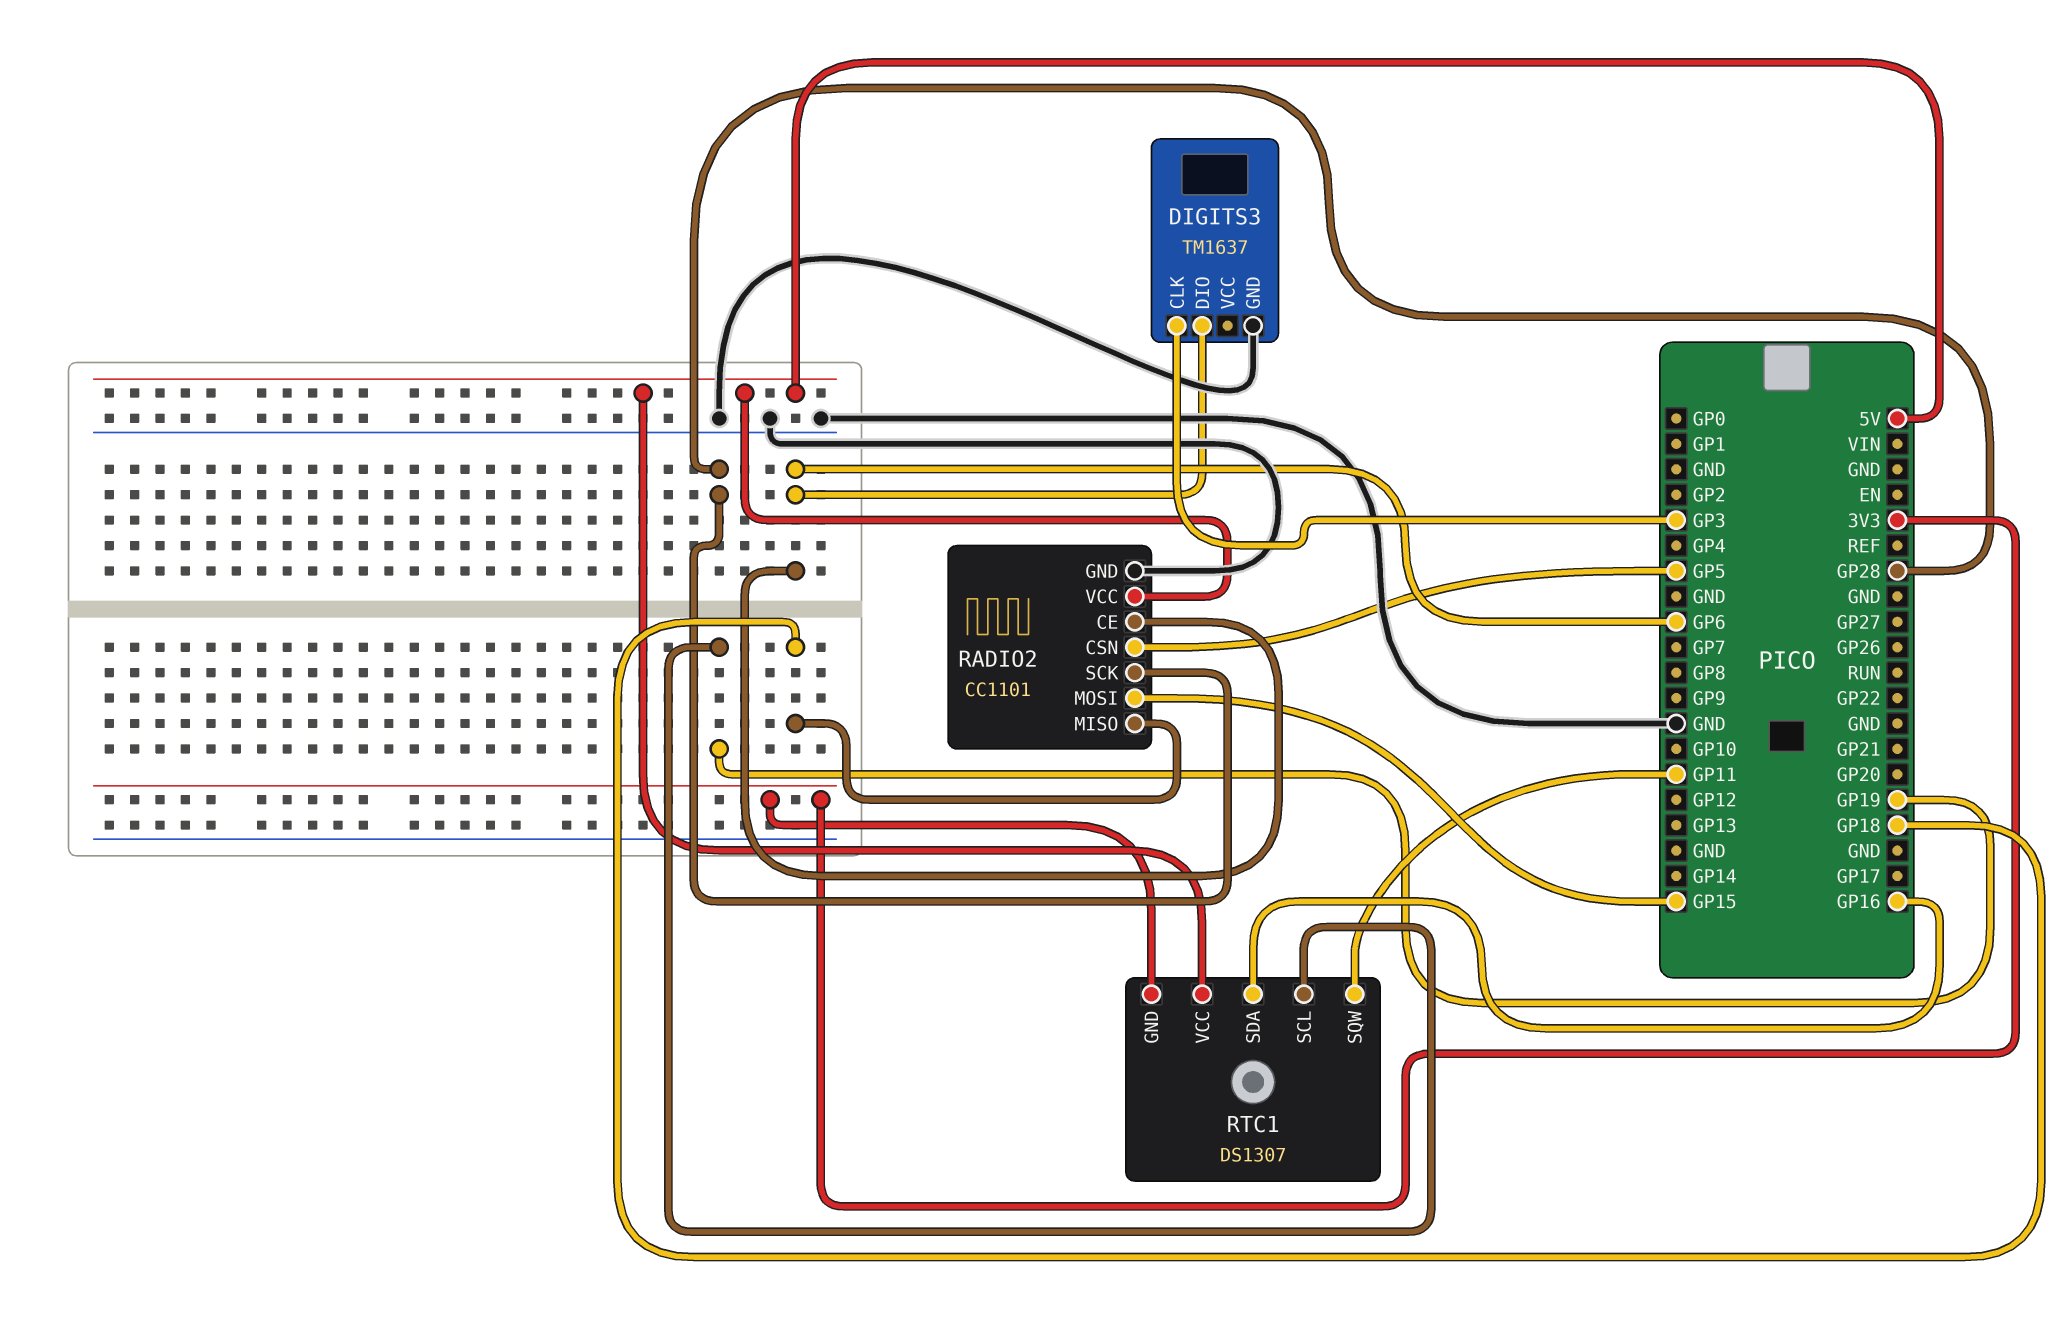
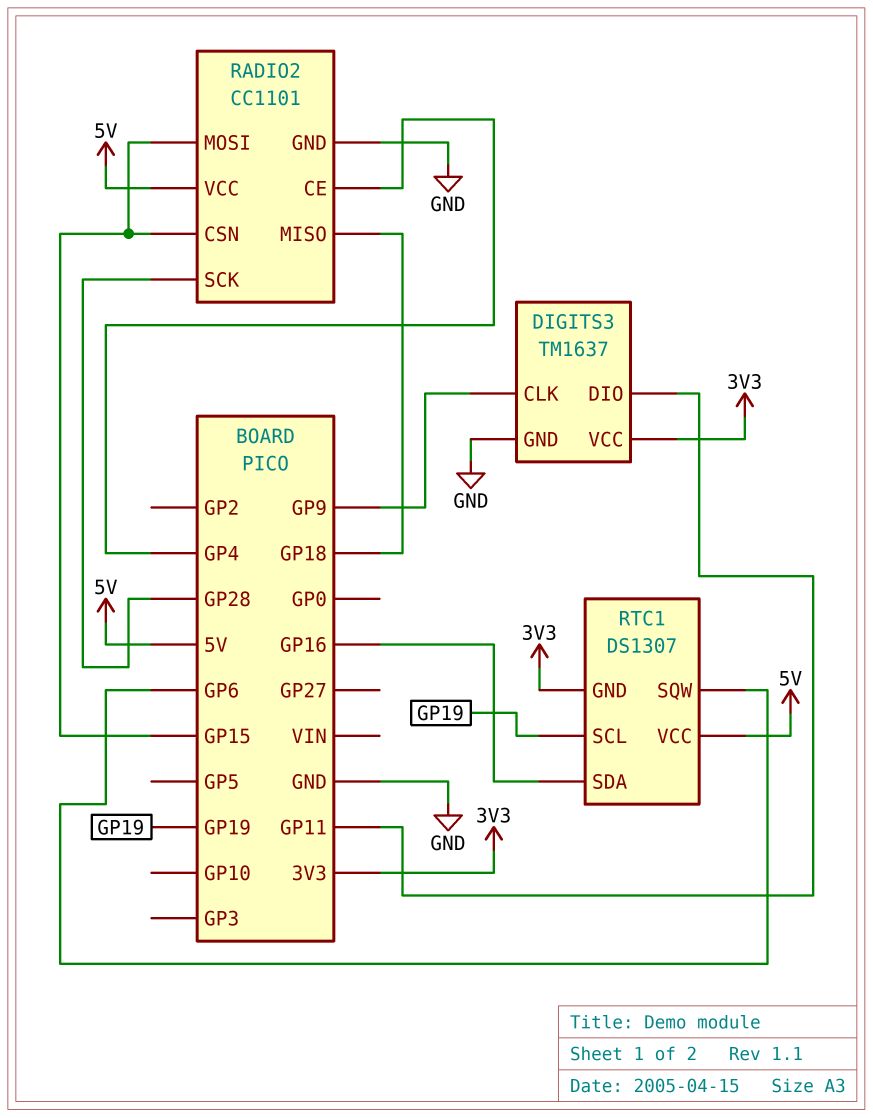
DIGITS3 pin CLK: GP3 -> GP9
DIGITS3 pin DIO: GP6 -> GP11
DIGITS3 pin VCC: none -> 3V3
RADIO2 pin CE: GP6 -> GP4
RADIO2 pin CSN: GP5 -> GP15
RTC1 pin SQW: GP11 -> GP6

